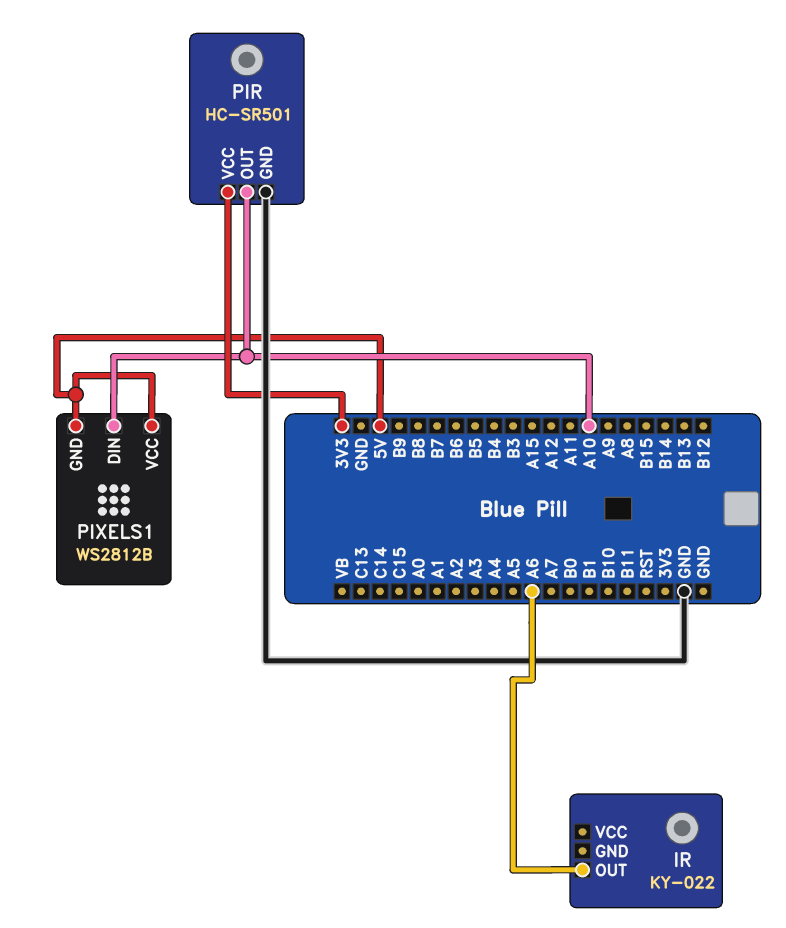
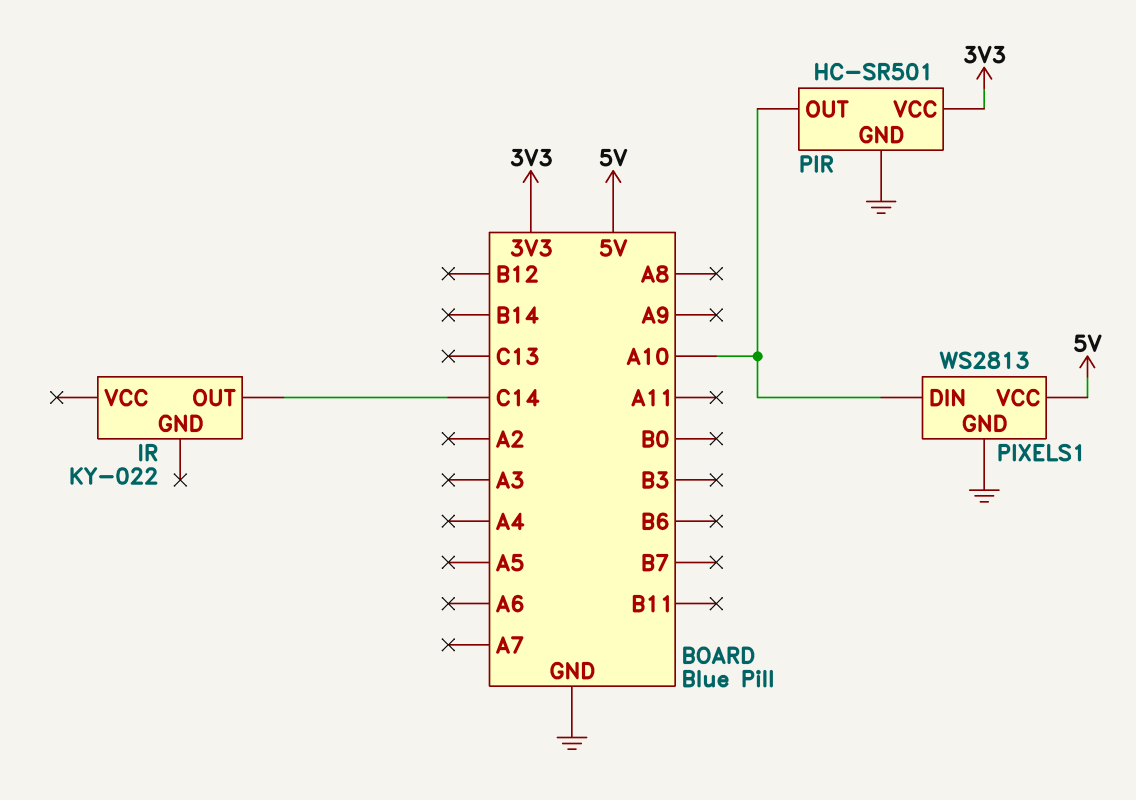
IR pin OUT: A6 -> C14
PIXELS1: WS2812B -> WS2813
PIXELS1 pin GND: 5V -> GND

